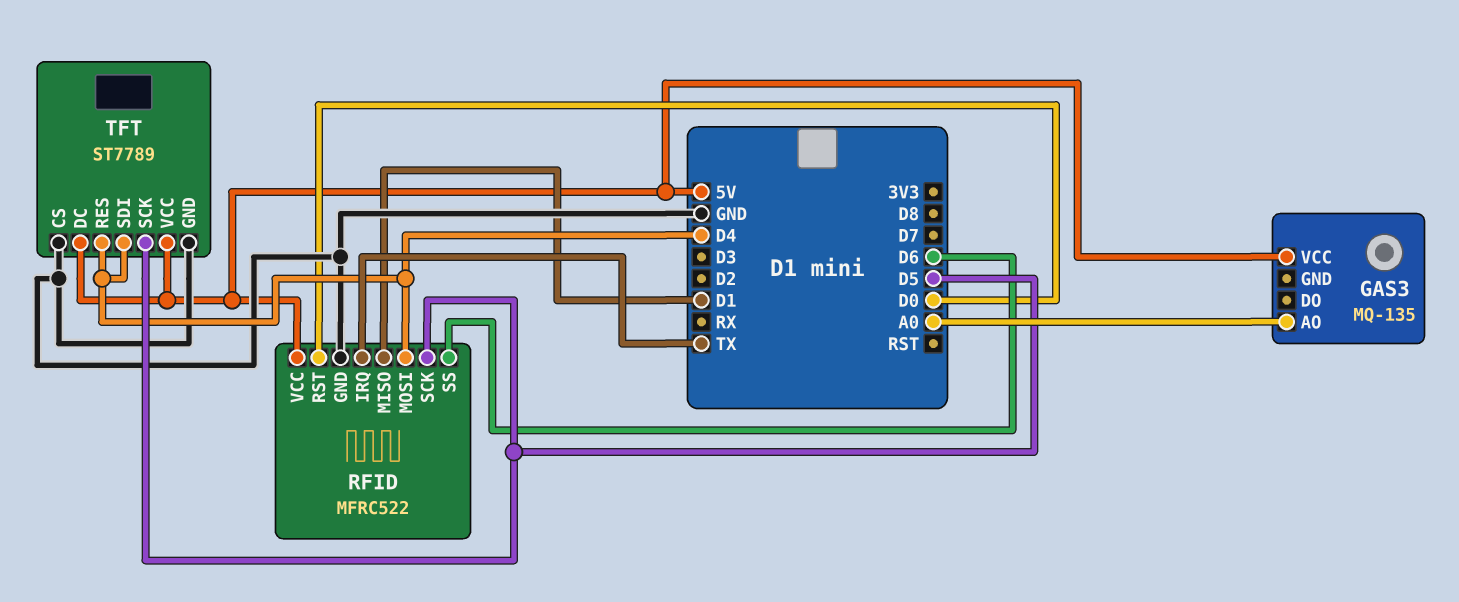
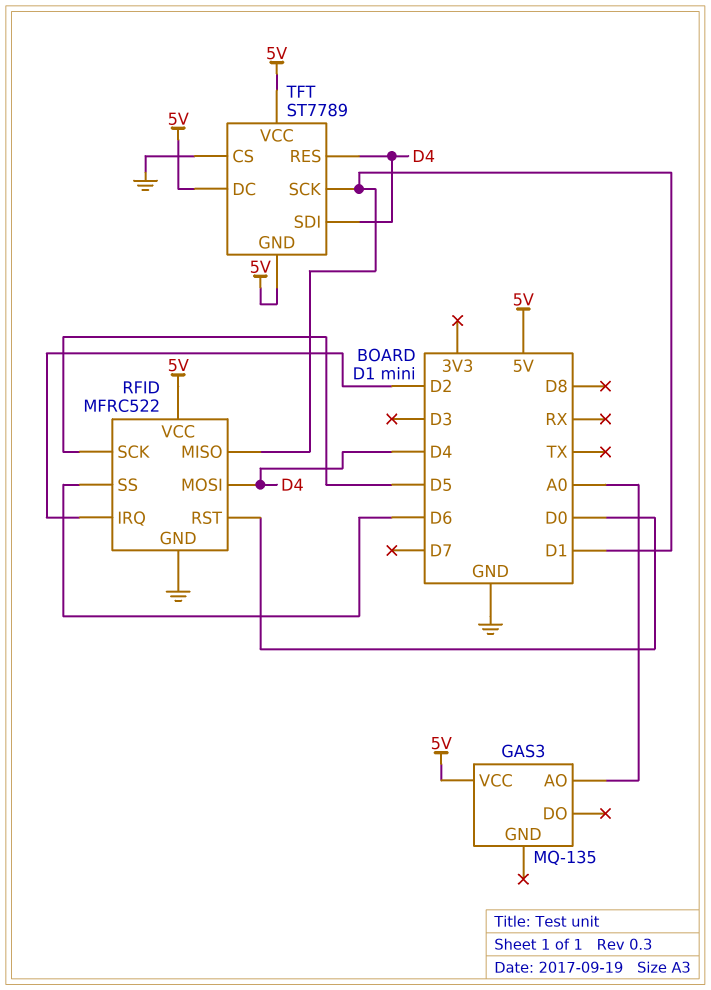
RFID pin IRQ: TX -> D2
TFT pin GND: GND -> 5V
TFT pin SCK: D5 -> D1

